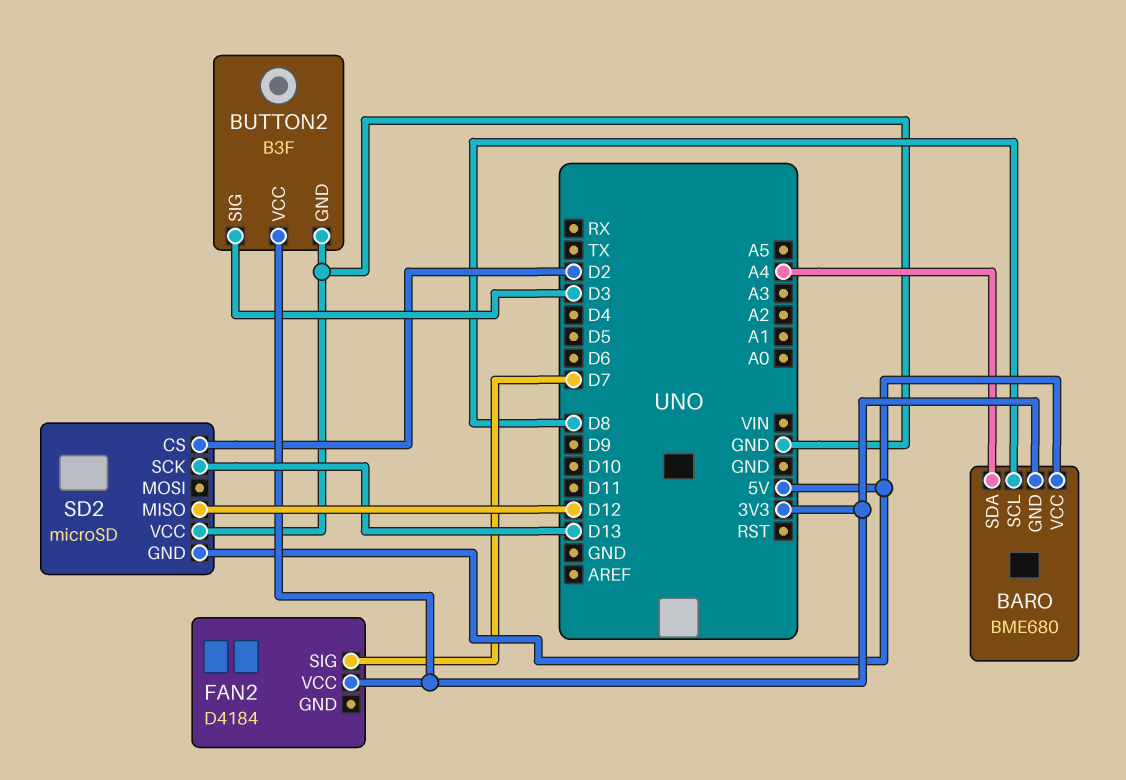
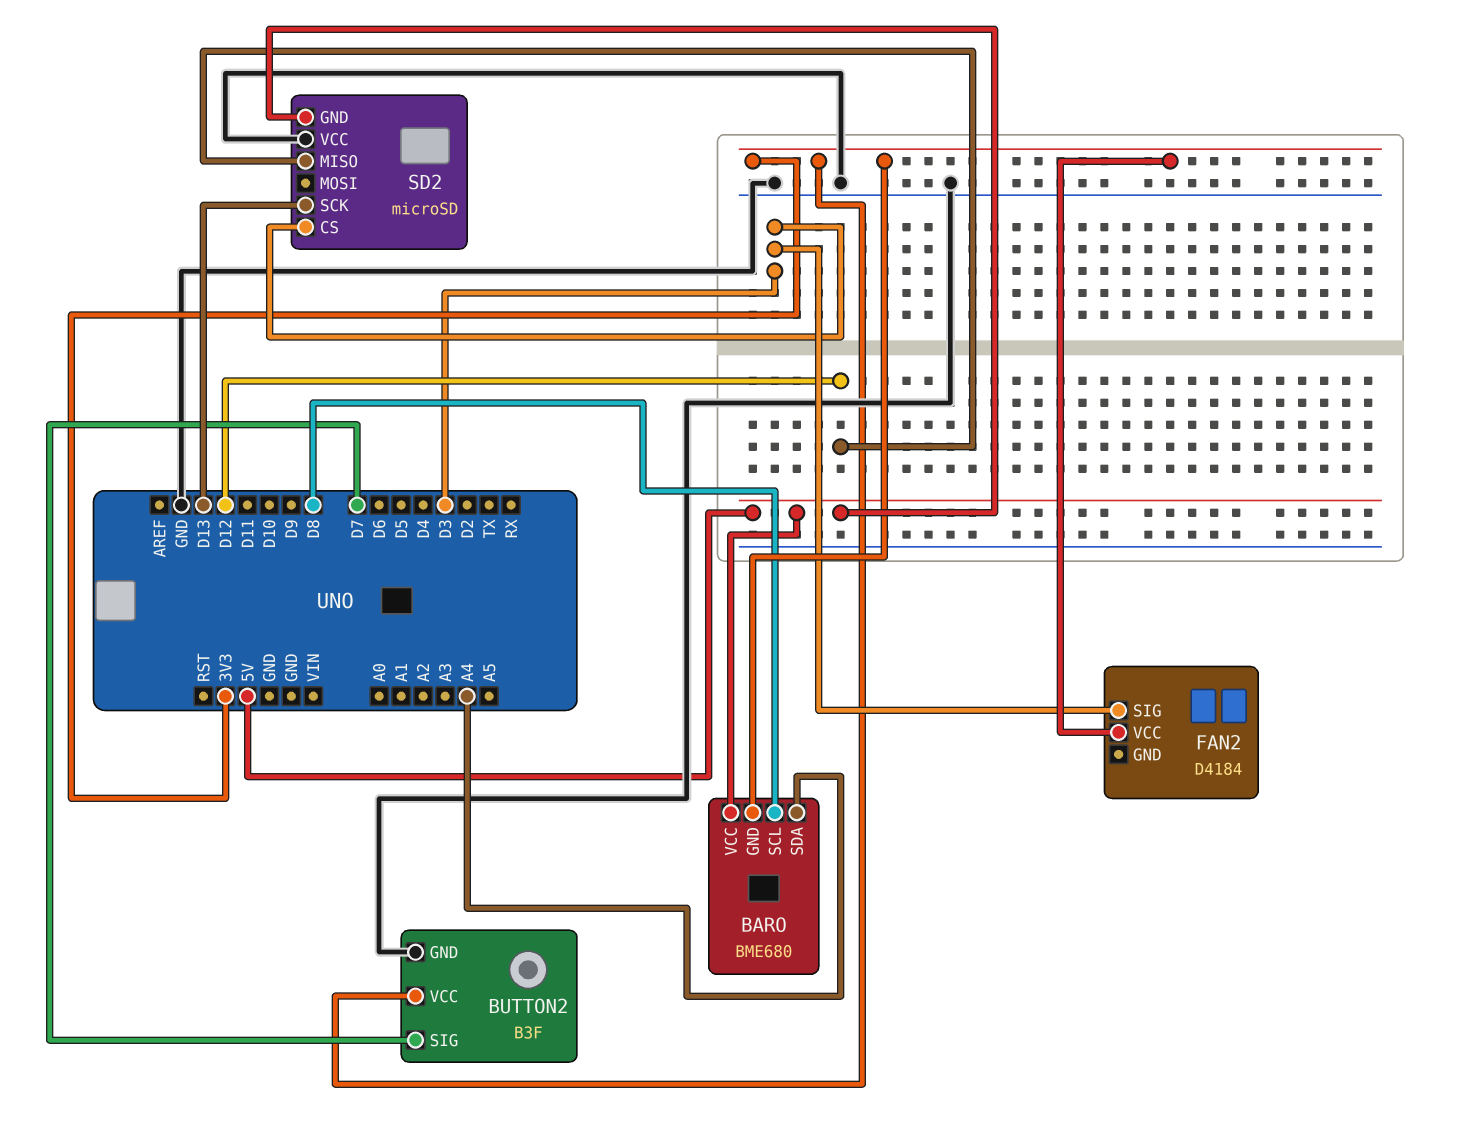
BUTTON2 pin SIG: D3 -> D7
FAN2 pin SIG: D7 -> D3
SD2 pin CS: D2 -> D3

